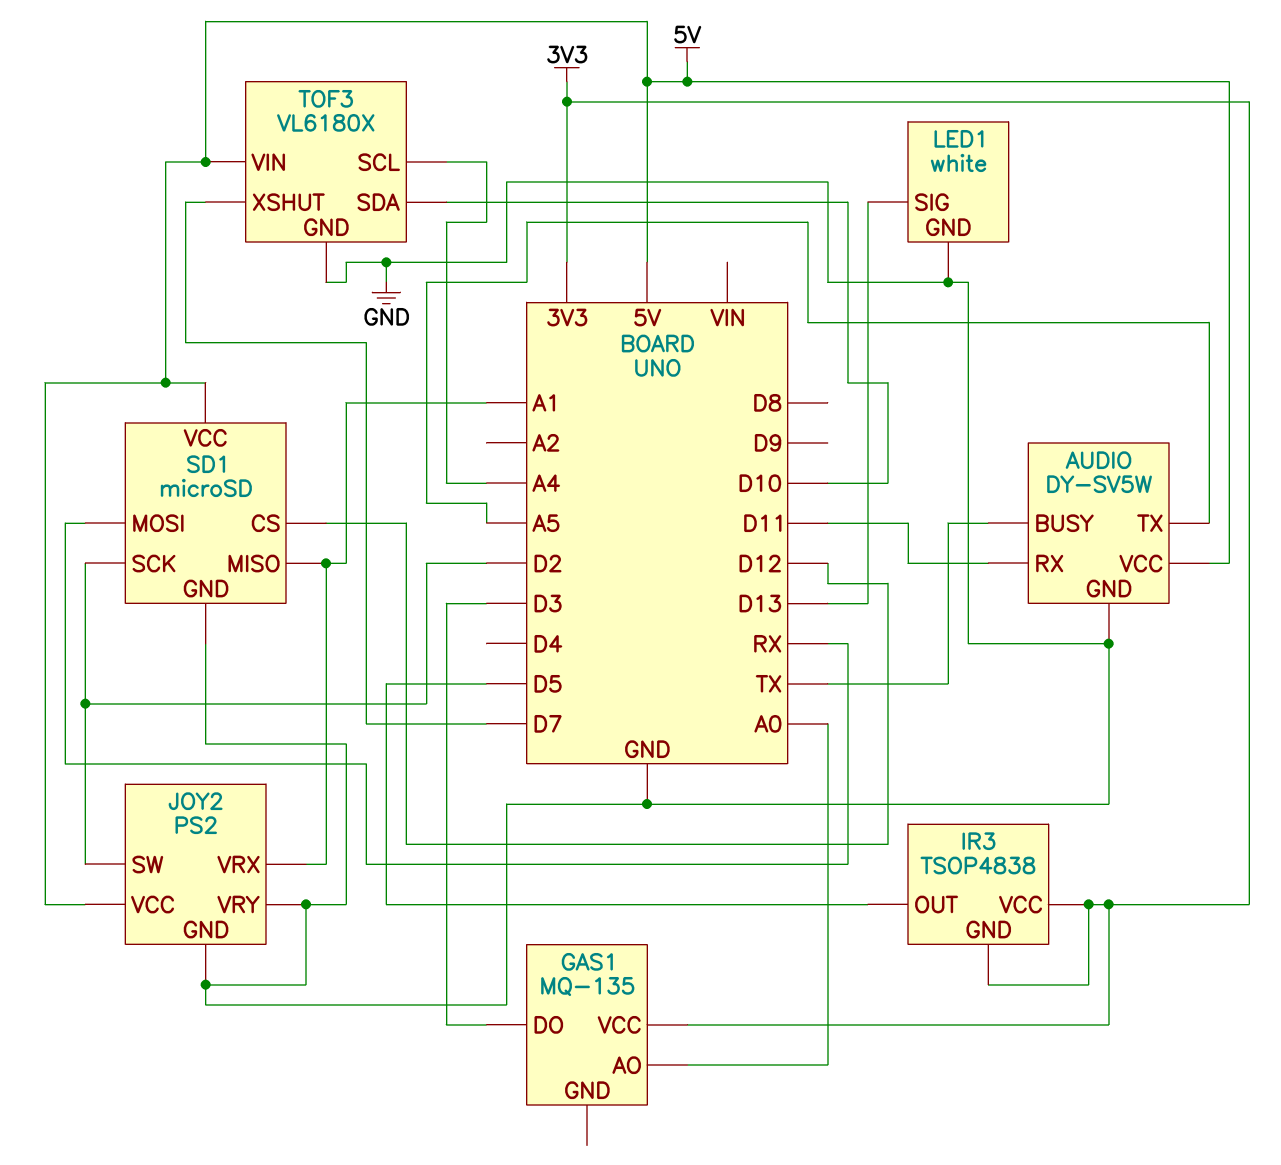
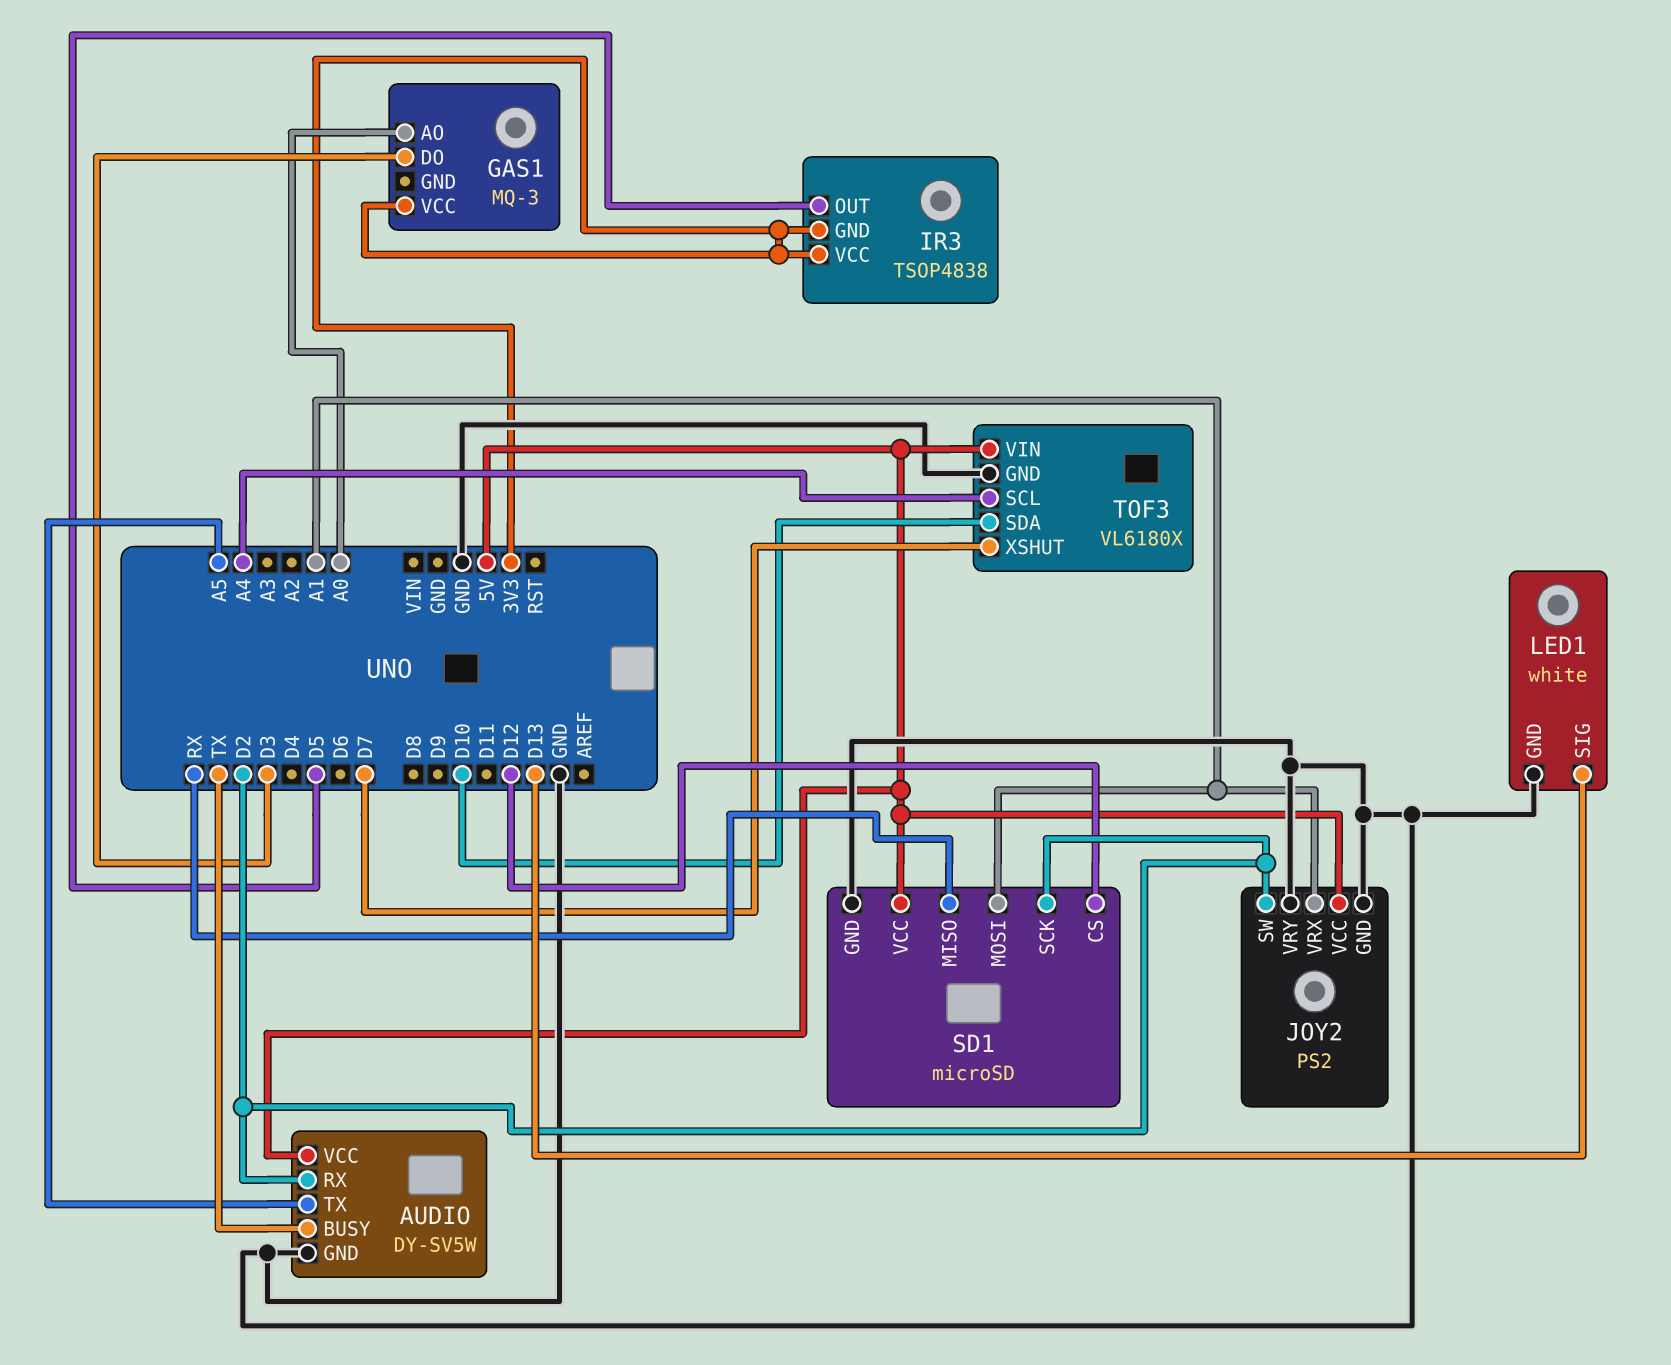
AUDIO pin RX: D11 -> D2
GAS1: MQ-135 -> MQ-3
SD1 pin MISO: A1 -> RX
SD1 pin MOSI: RX -> A1

